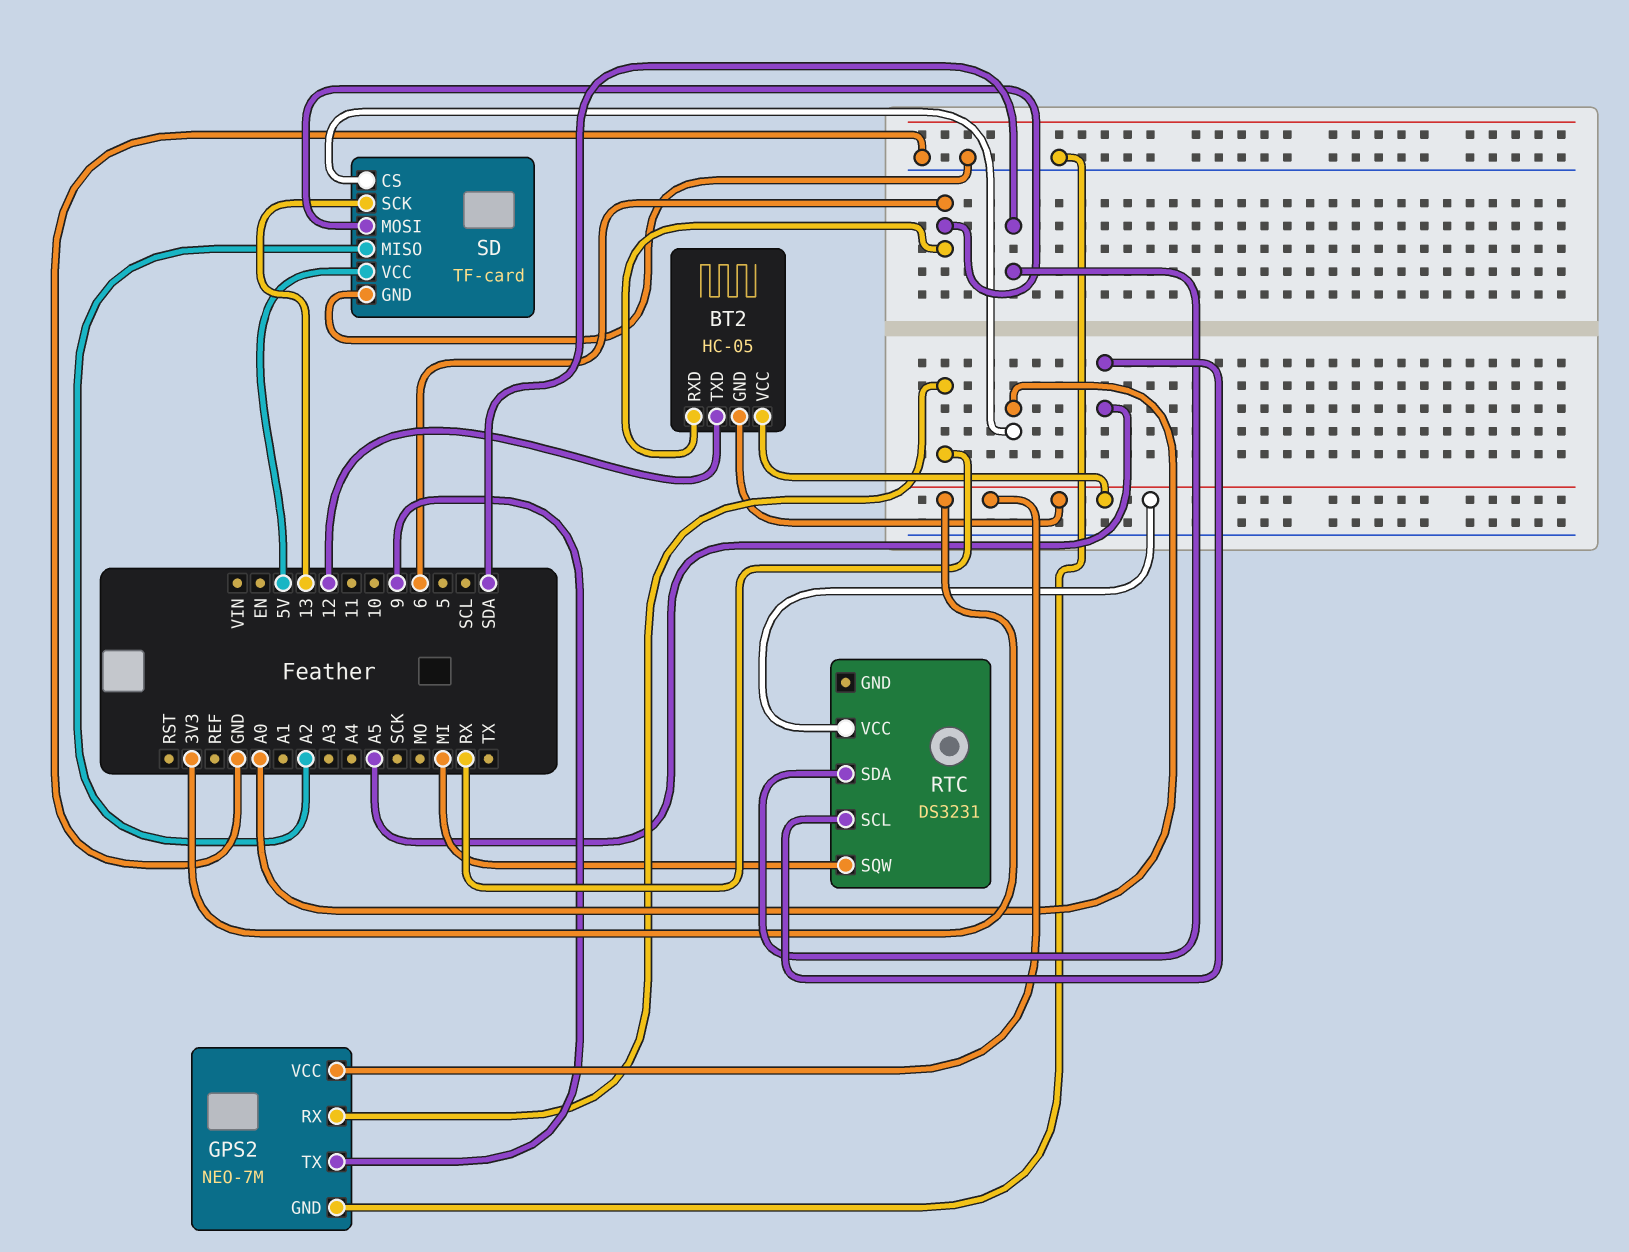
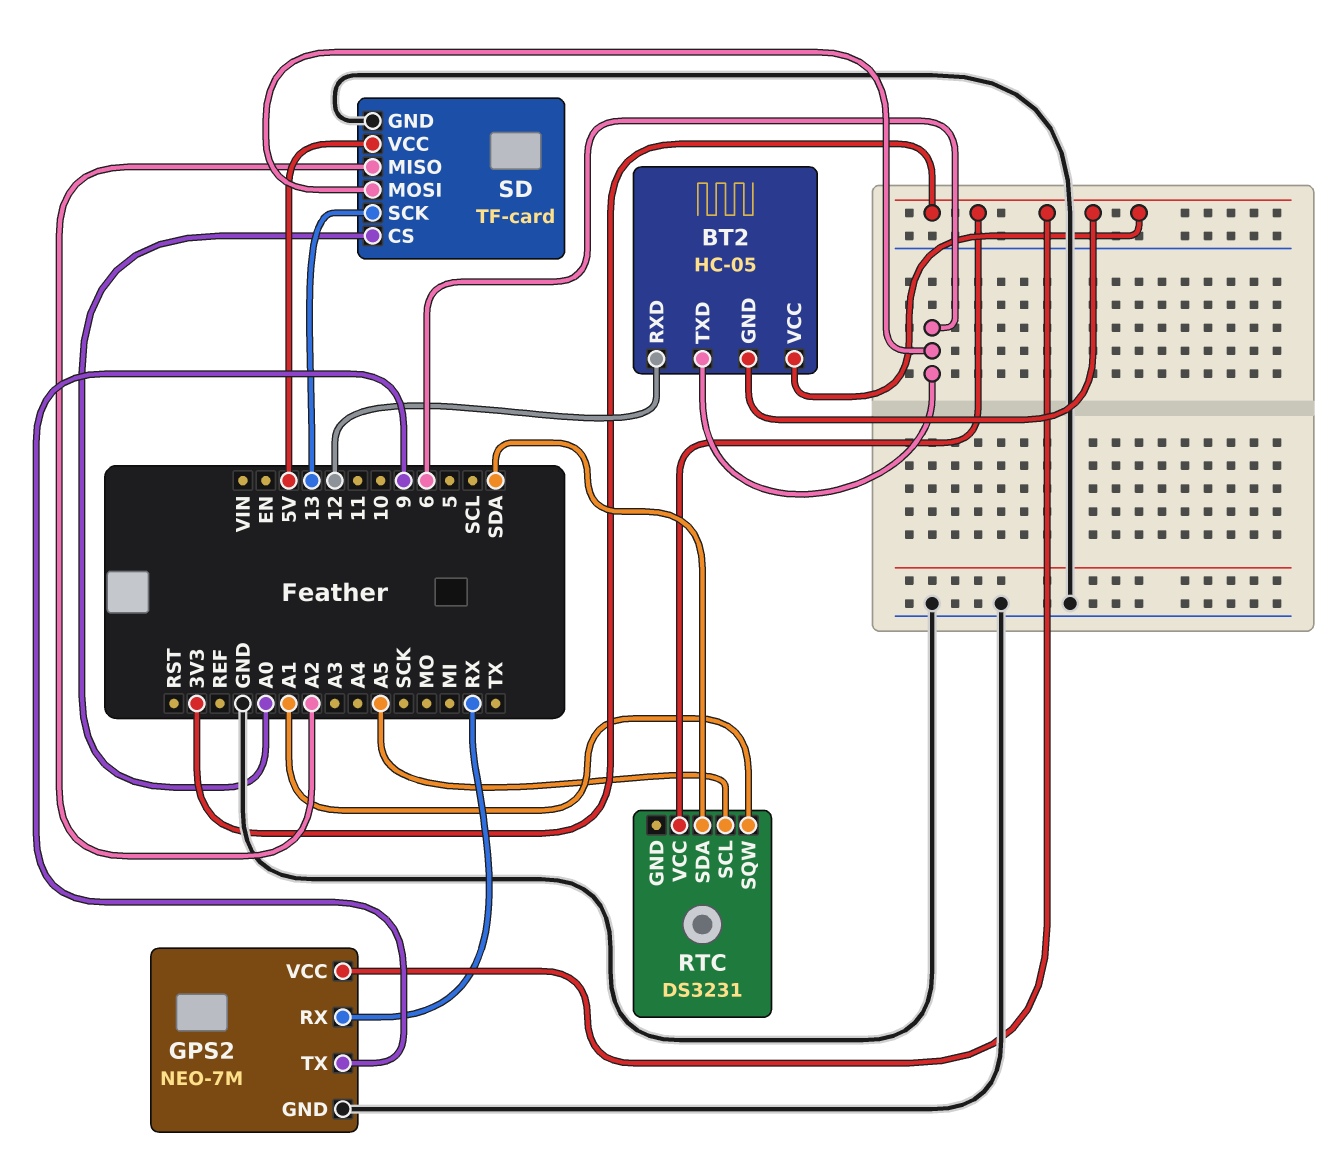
BT2 pin RXD: 6 -> 12
BT2 pin TXD: 12 -> 6
RTC pin SQW: MI -> A1

